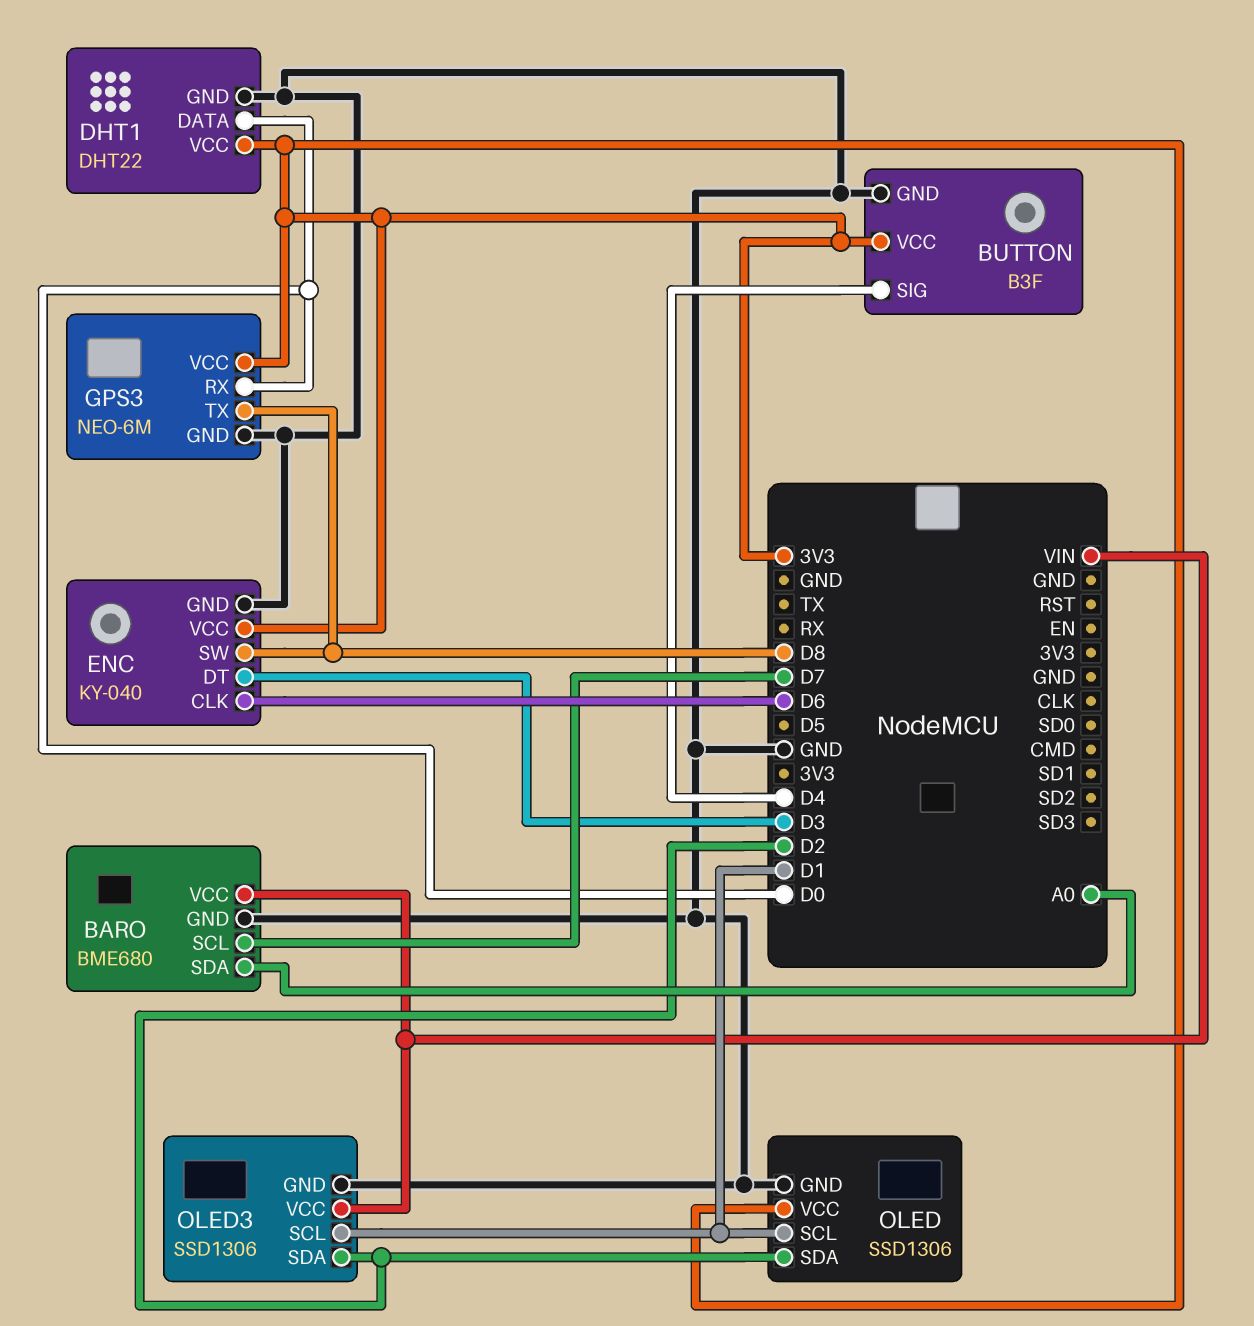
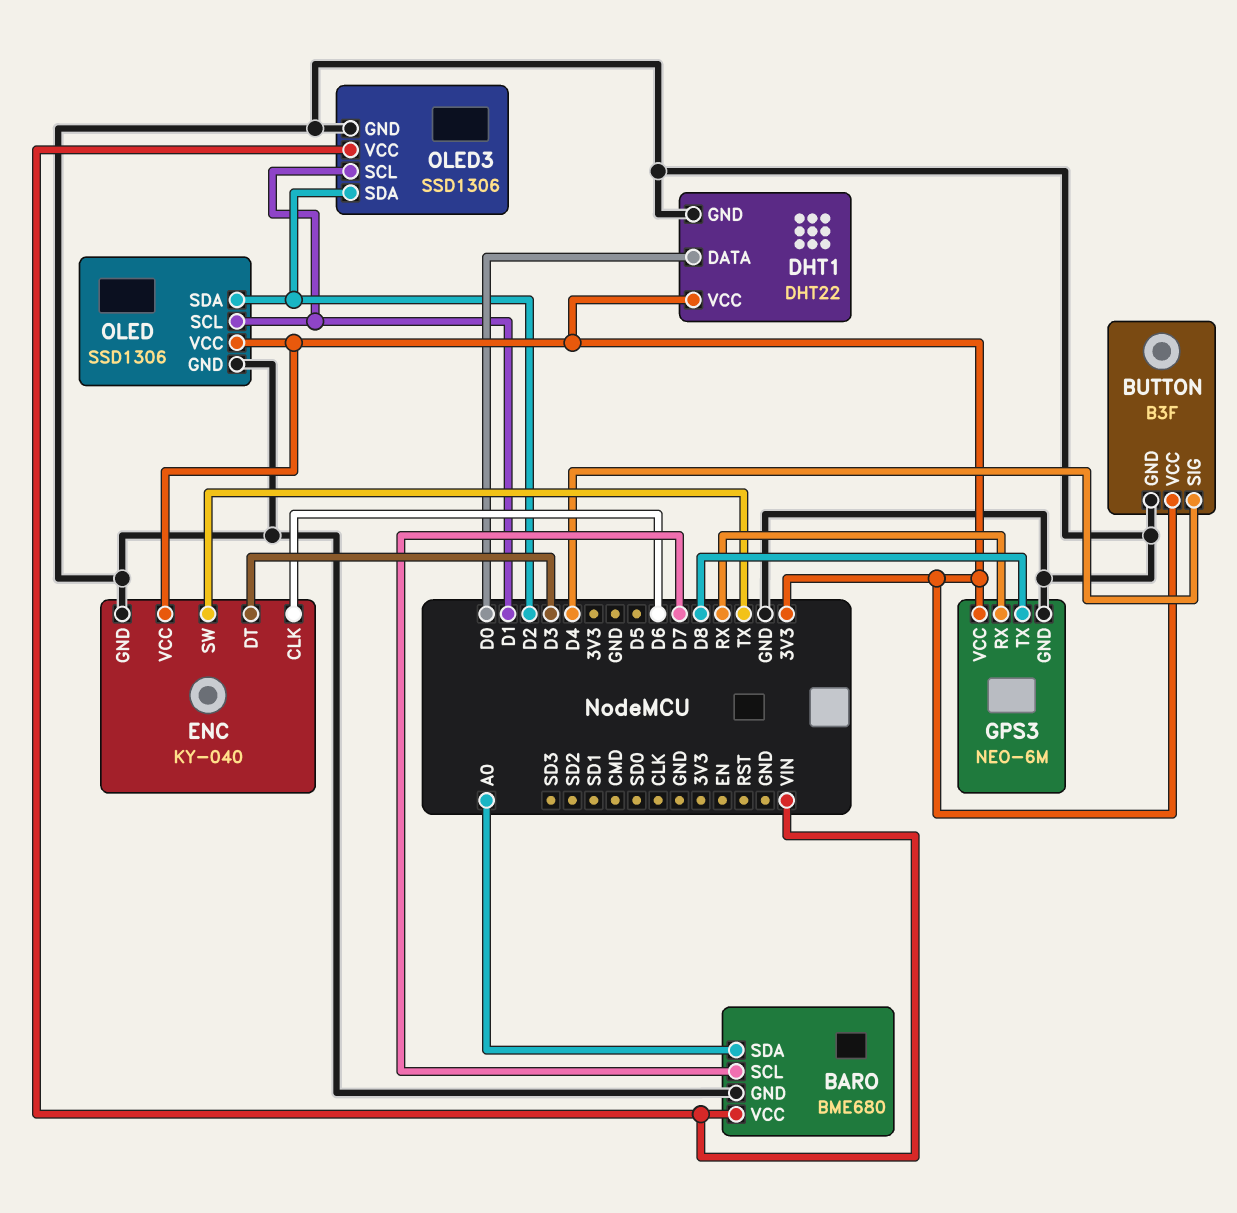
ENC pin SW: D8 -> TX
GPS3 pin RX: D0 -> RX

